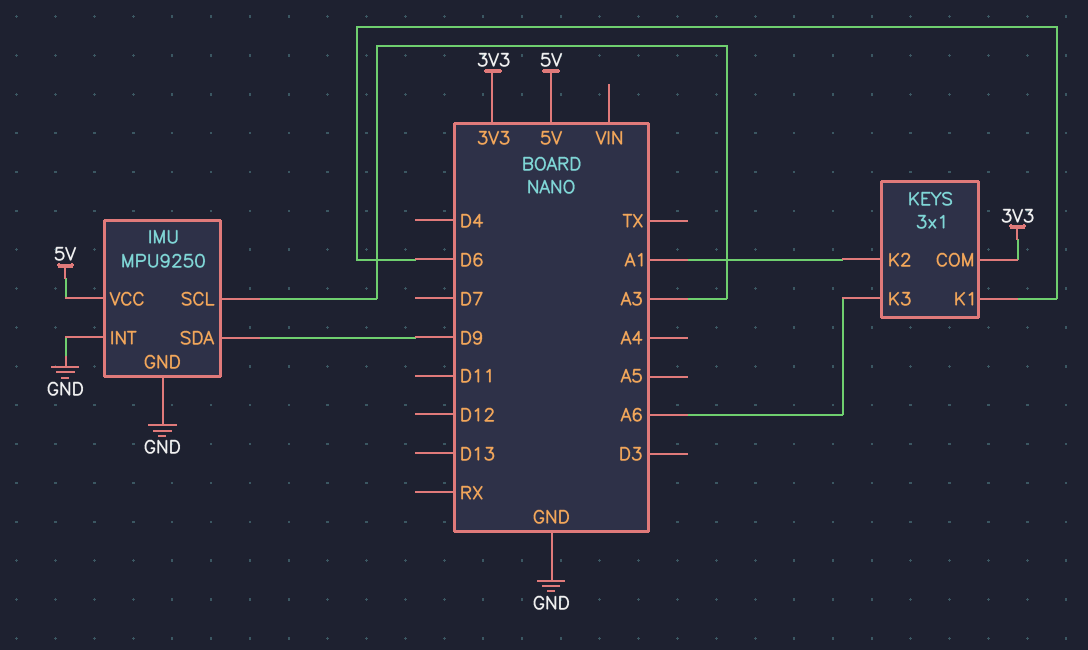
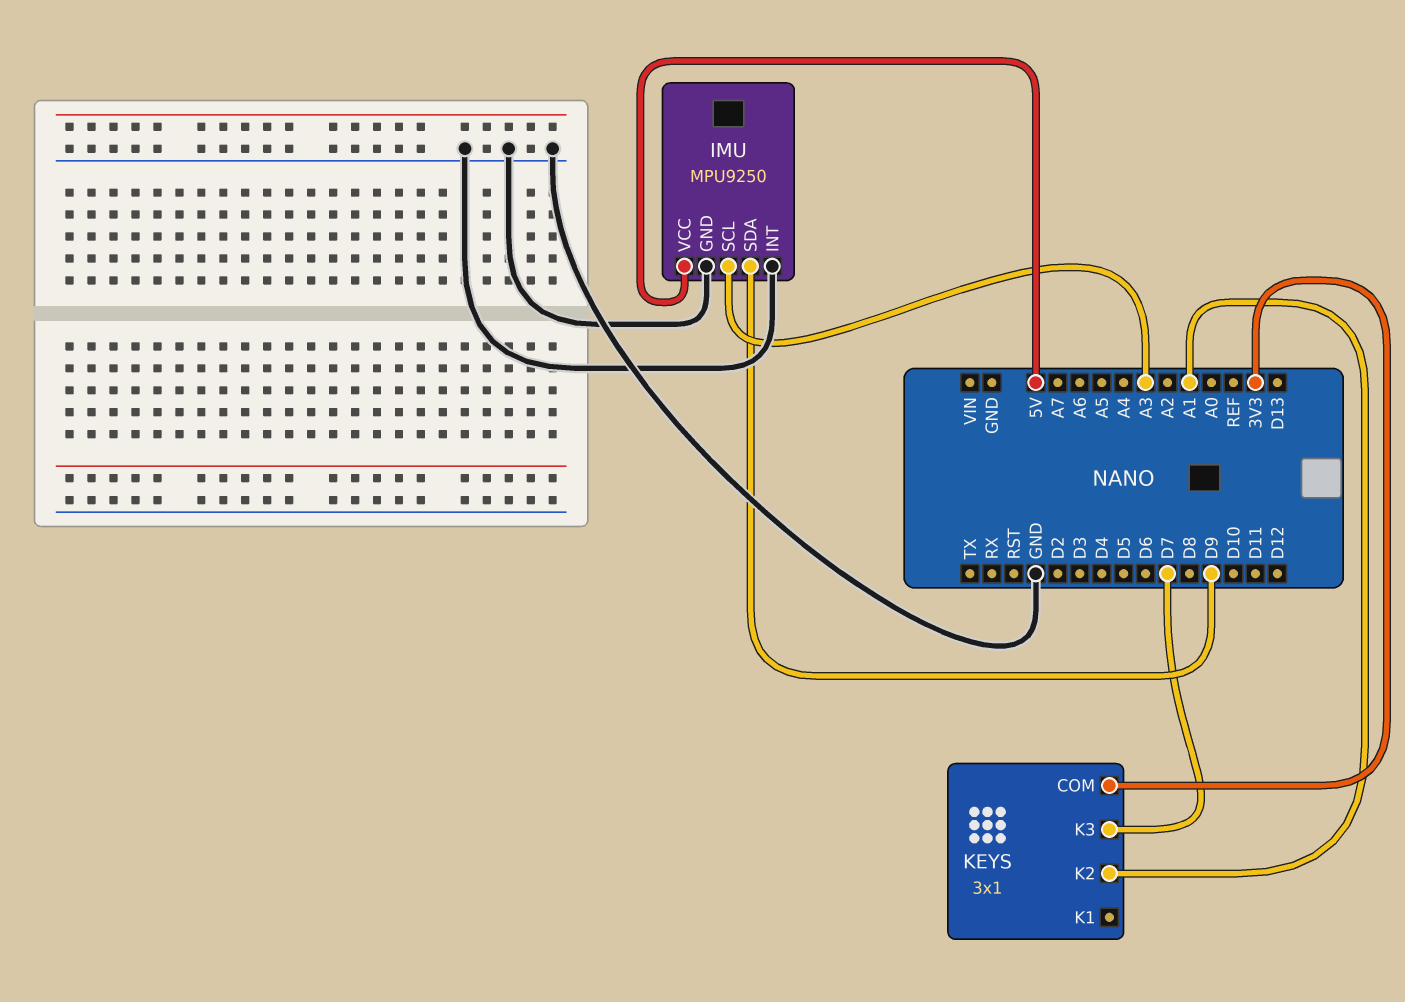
KEYS pin K1: D6 -> none
KEYS pin K3: A6 -> D7

